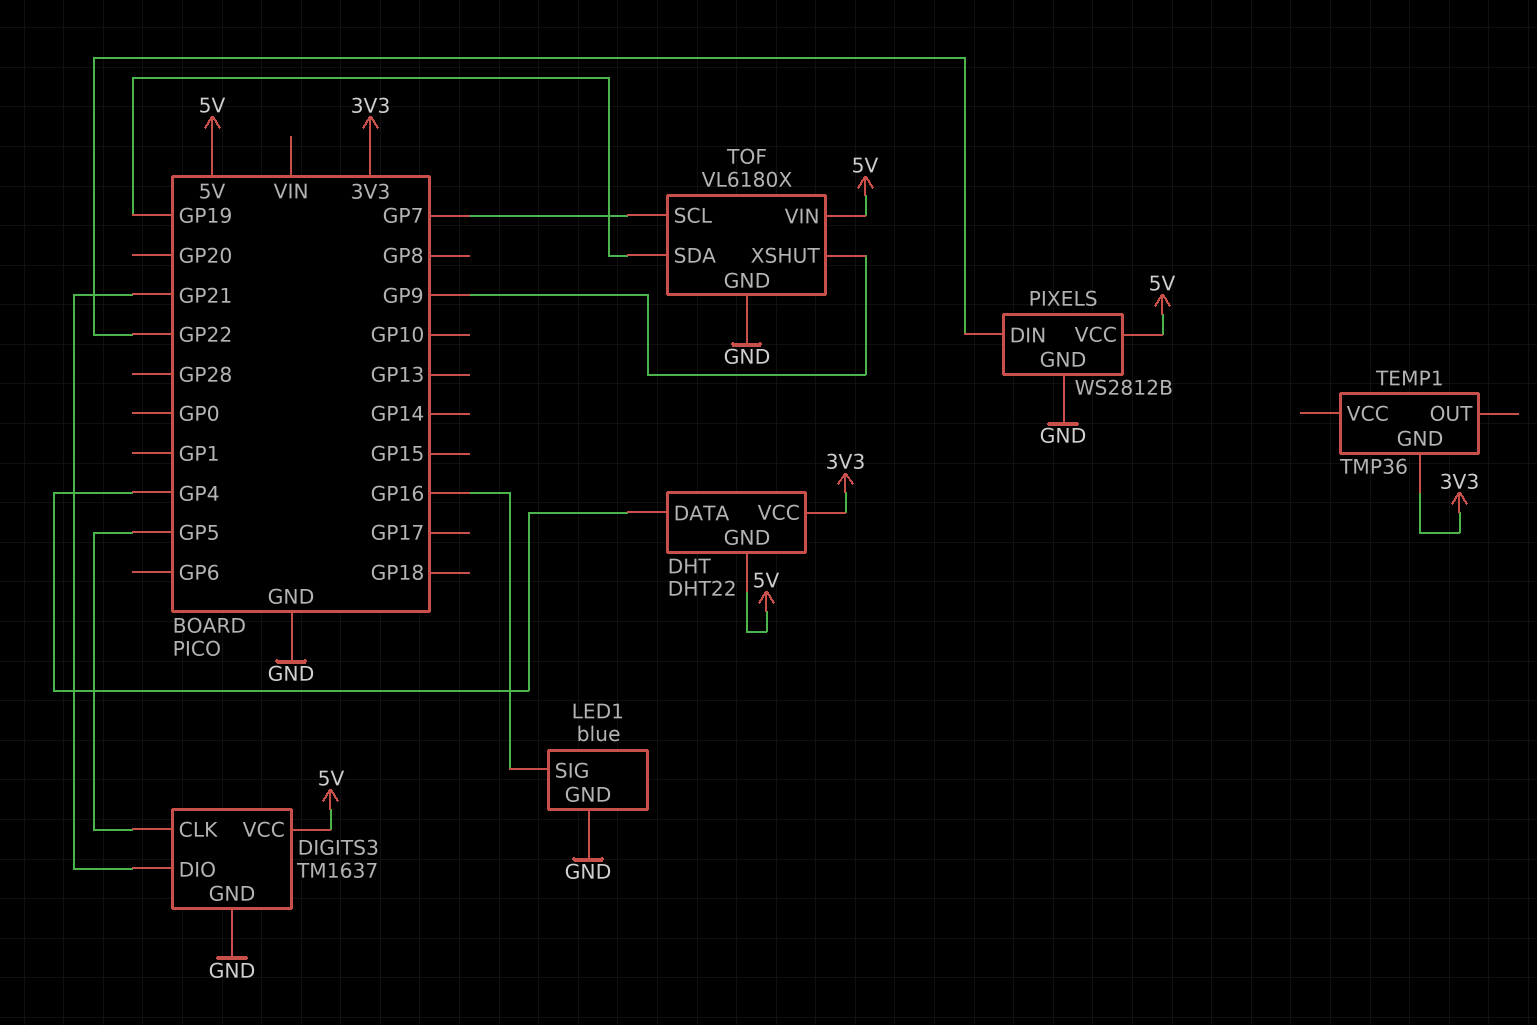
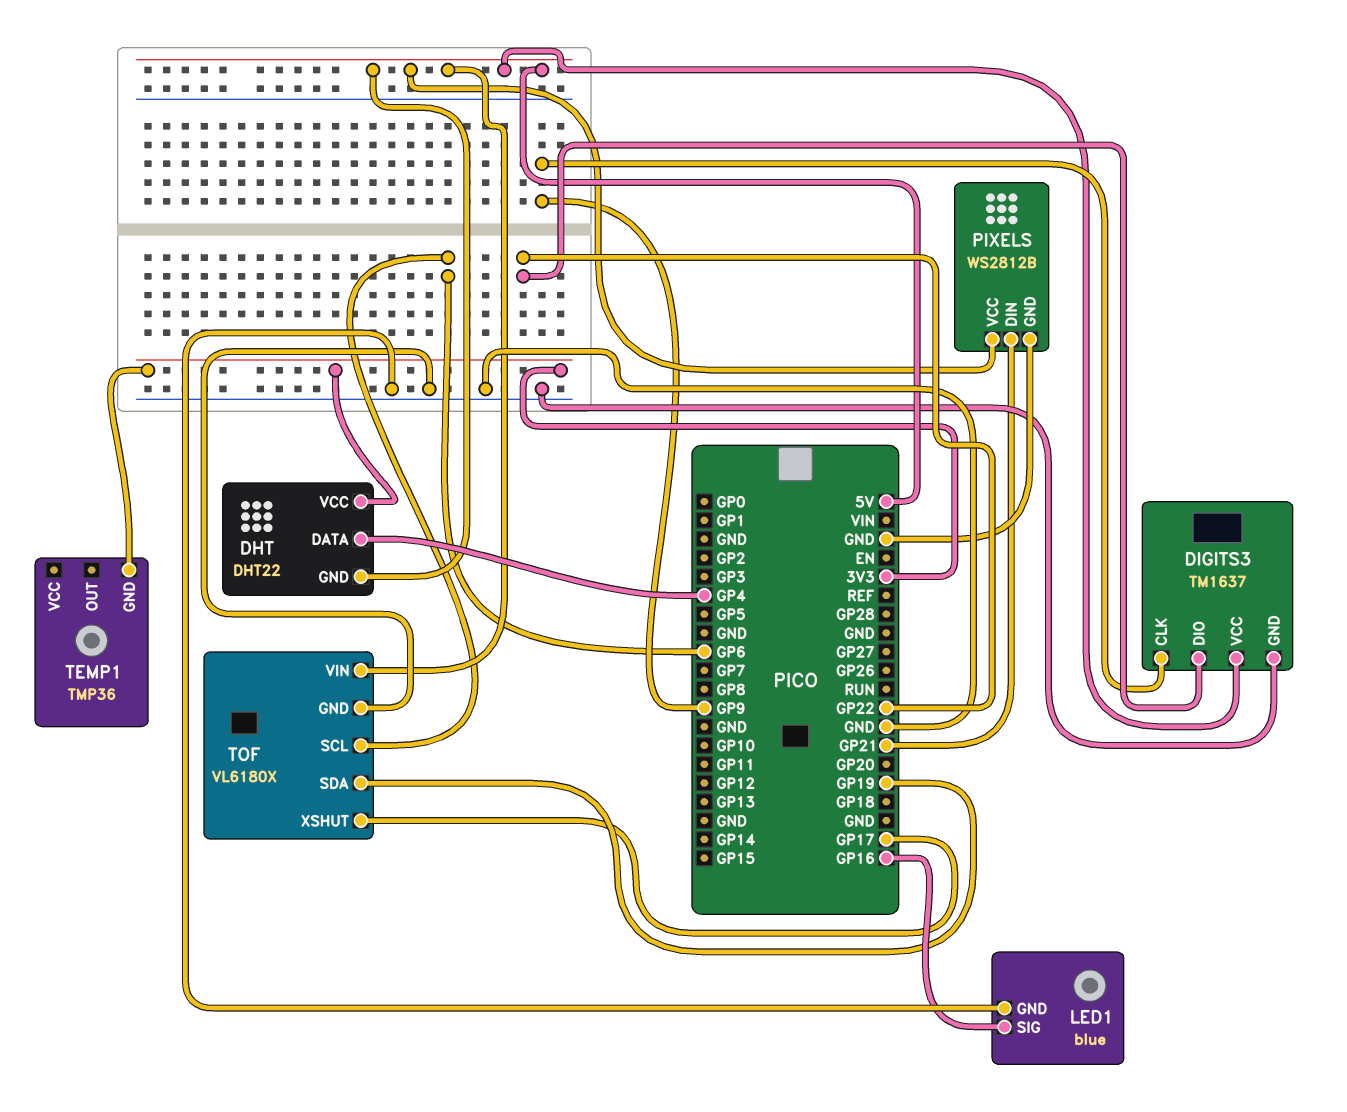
DIGITS3 pin CLK: GP5 -> GP9
DIGITS3 pin DIO: GP21 -> GP22
PIXELS pin DIN: GP22 -> GP21
TOF pin SCL: GP7 -> GP6
TOF pin XSHUT: GP9 -> GP17

